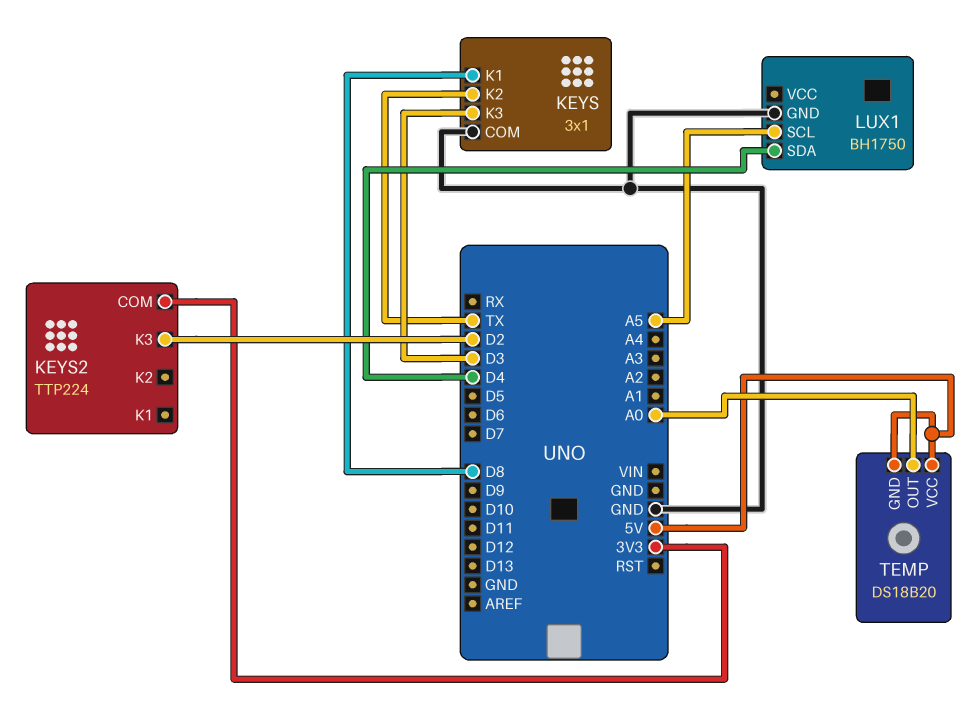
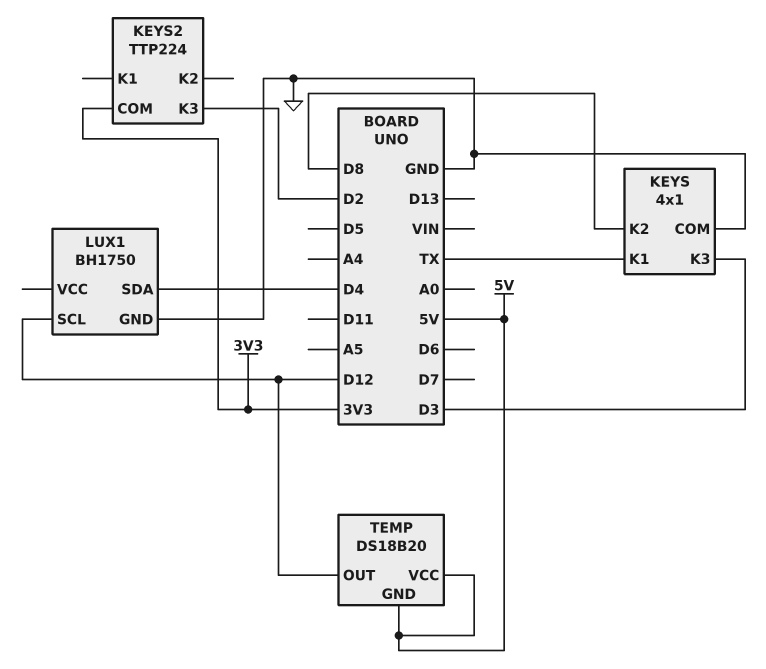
KEYS: 3x1 -> 4x1
KEYS pin K1: D8 -> TX
KEYS pin K2: TX -> D8
LUX1 pin SCL: A5 -> D12
TEMP pin OUT: A0 -> D12

